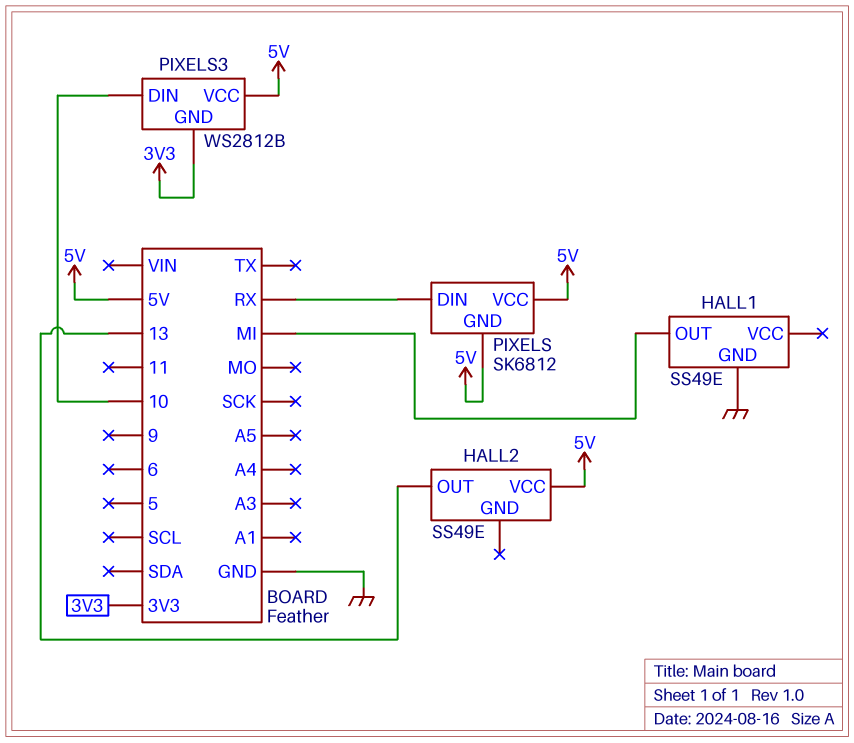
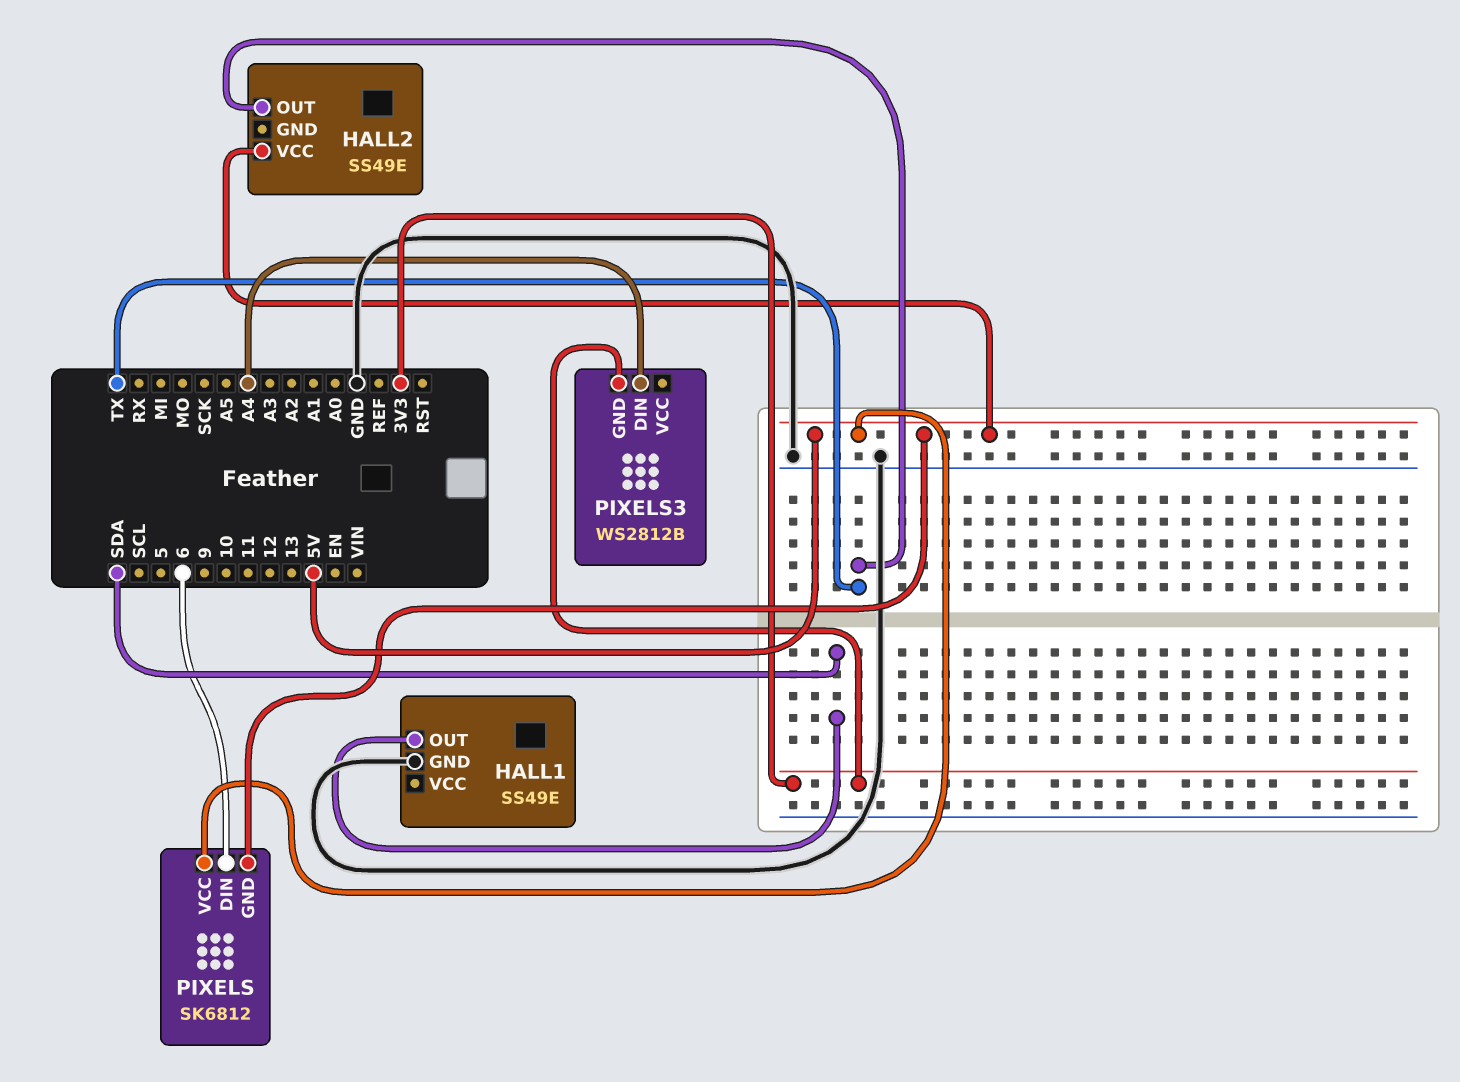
HALL1 pin OUT: MI -> SDA
HALL2 pin OUT: 13 -> TX
PIXELS pin DIN: RX -> 6
PIXELS3 pin DIN: 10 -> A4
PIXELS3 pin VCC: 5V -> none

